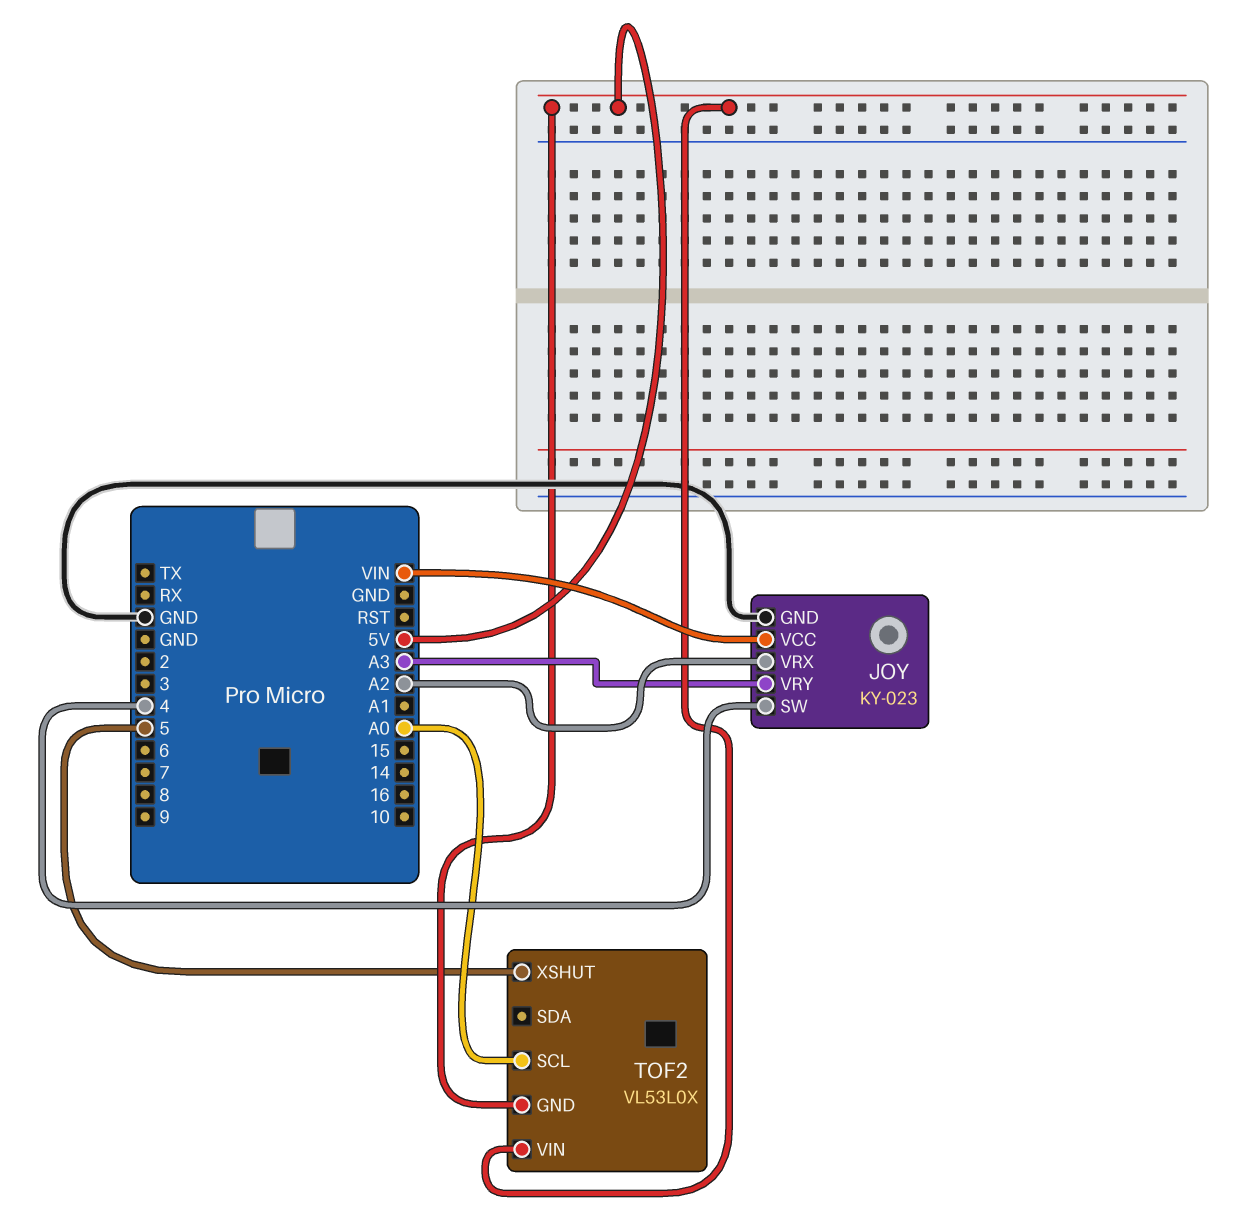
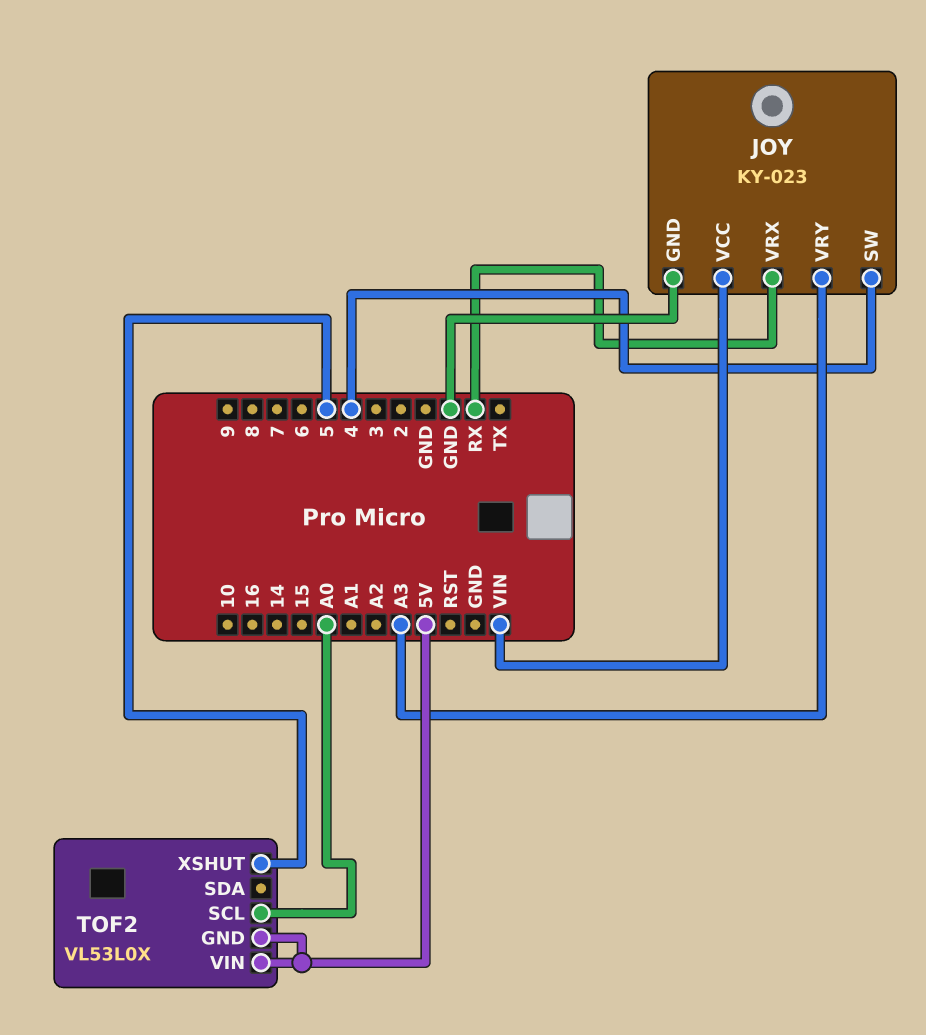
JOY pin VRX: A2 -> RX

